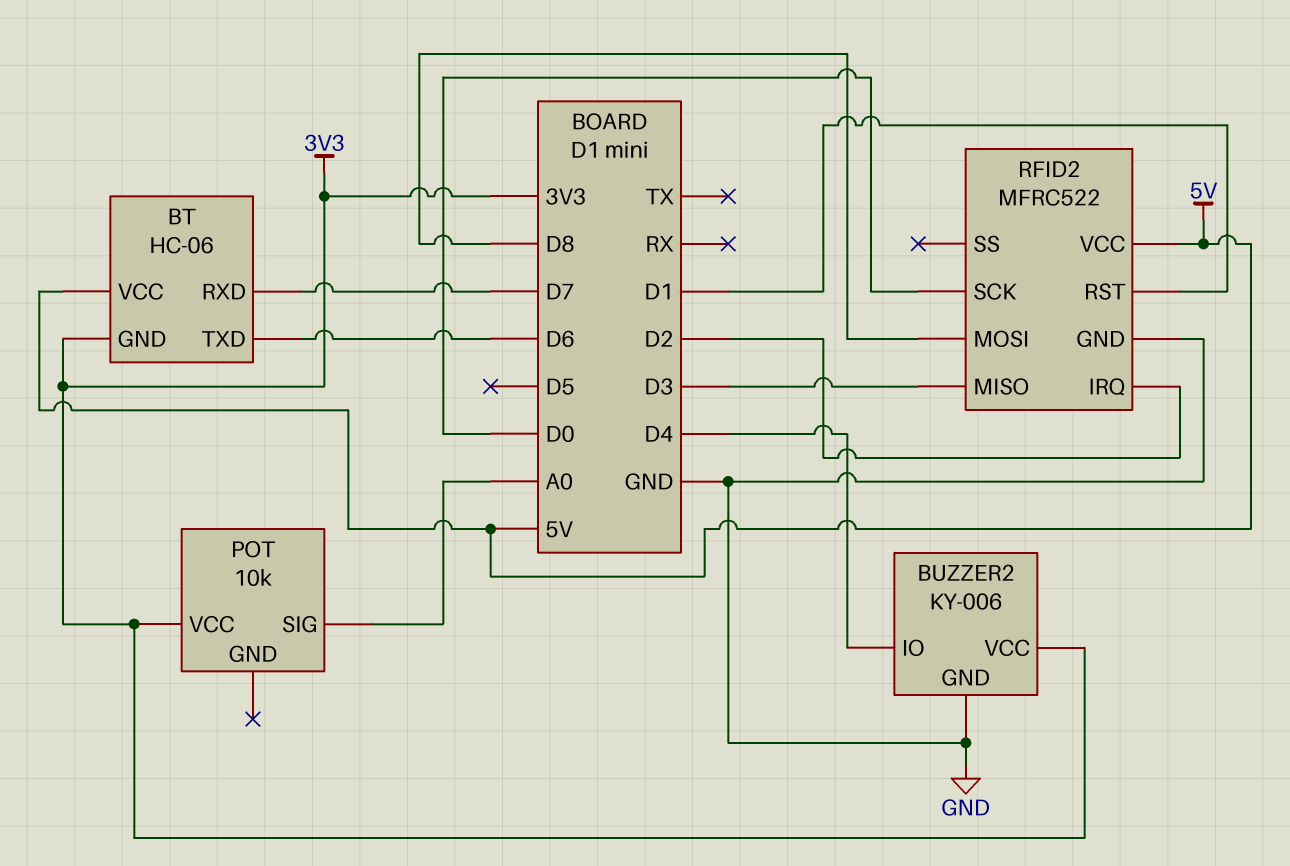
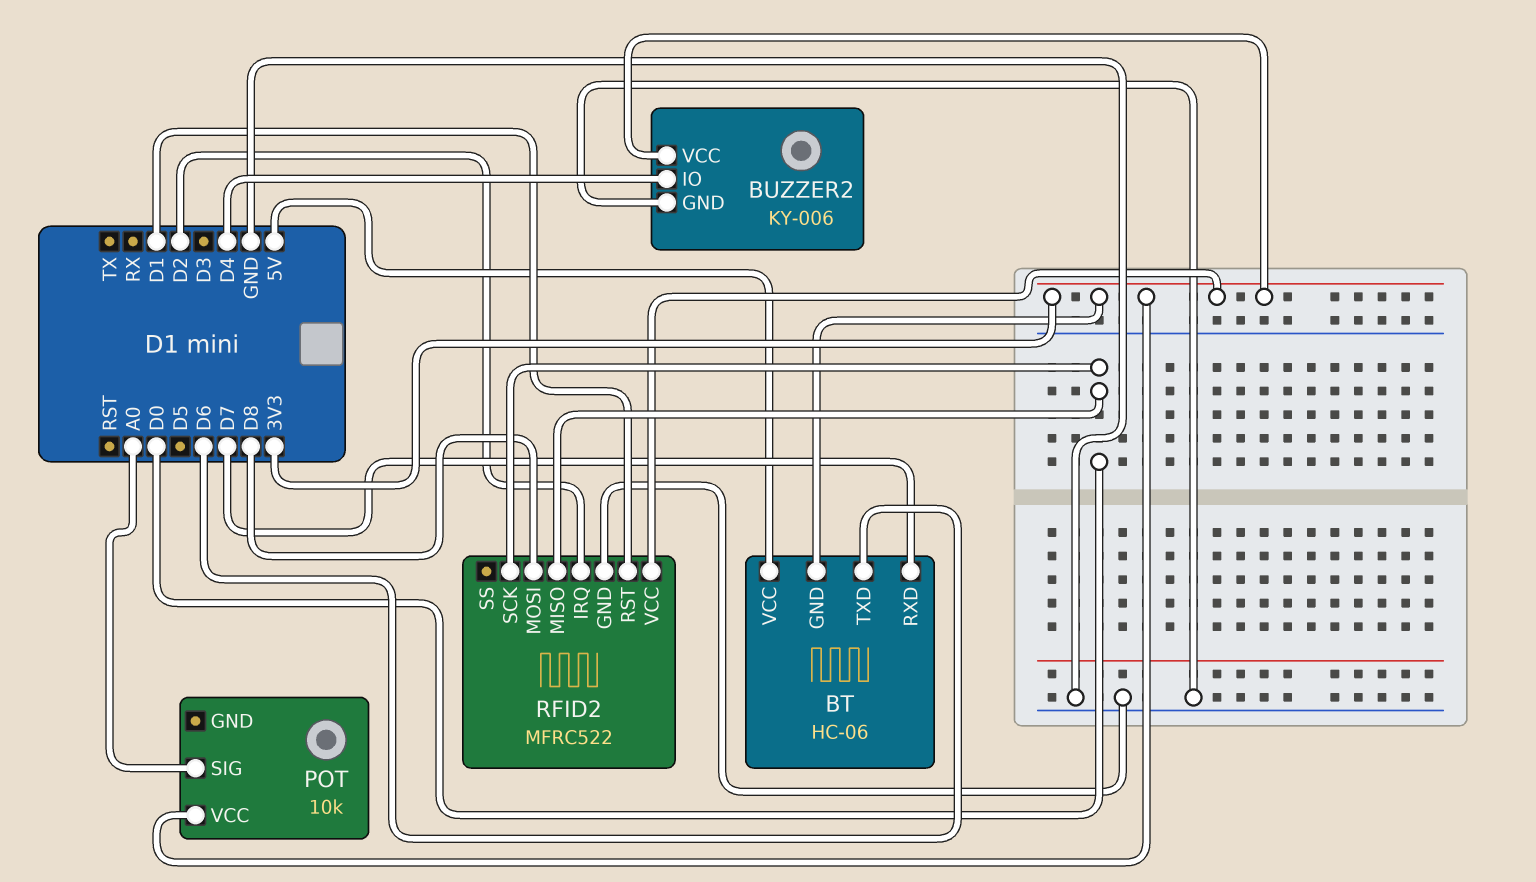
RFID2 pin MISO: D3 -> D0
RFID2 pin VCC: 5V -> 3V3

